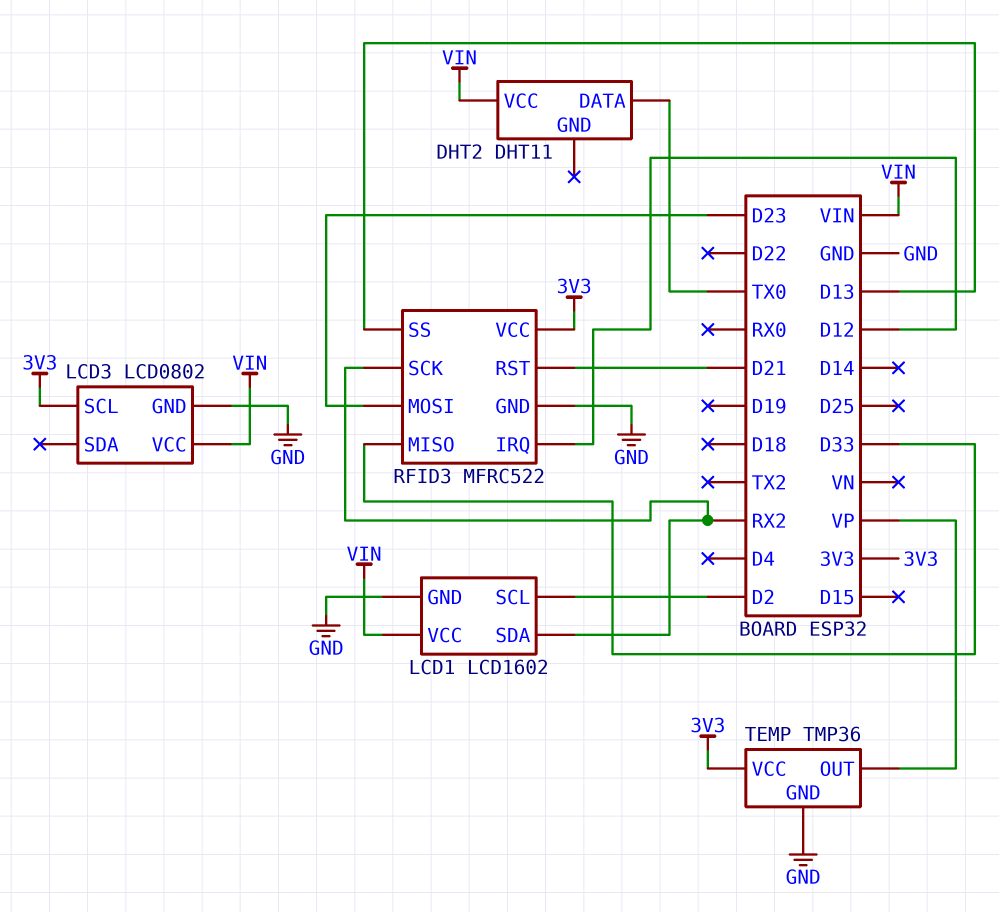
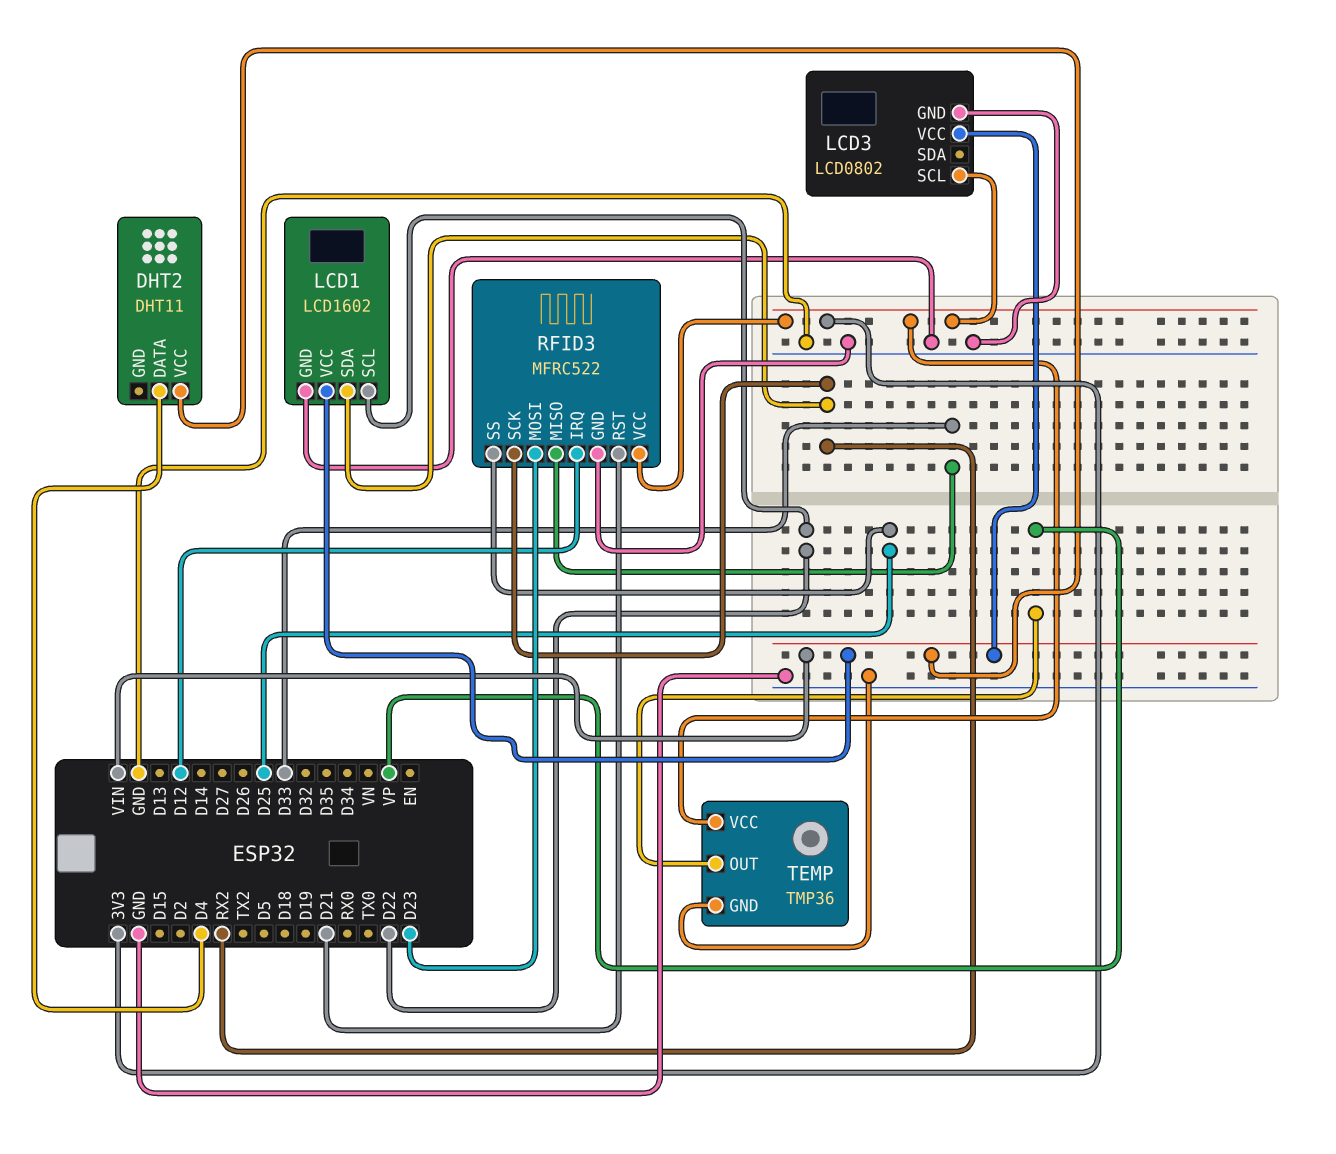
DHT2 pin DATA: TX0 -> D4
LCD1 pin SCL: D2 -> D22
RFID3 pin SS: D13 -> D25

